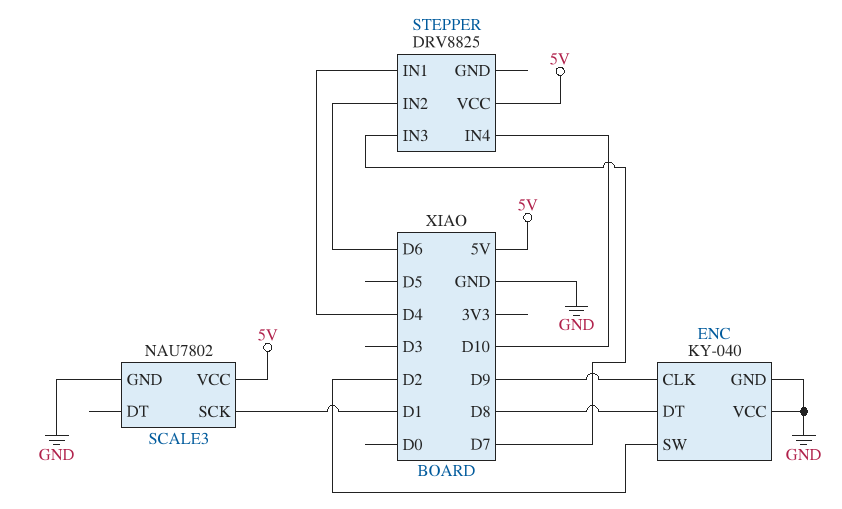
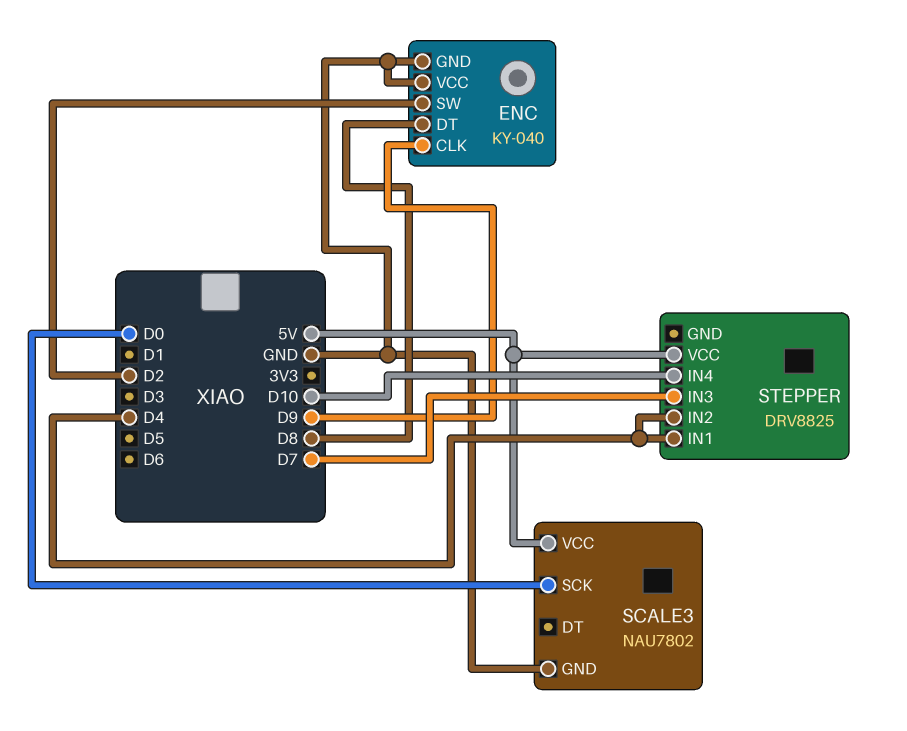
SCALE3 pin SCK: D1 -> D0
STEPPER pin IN2: D6 -> D4

